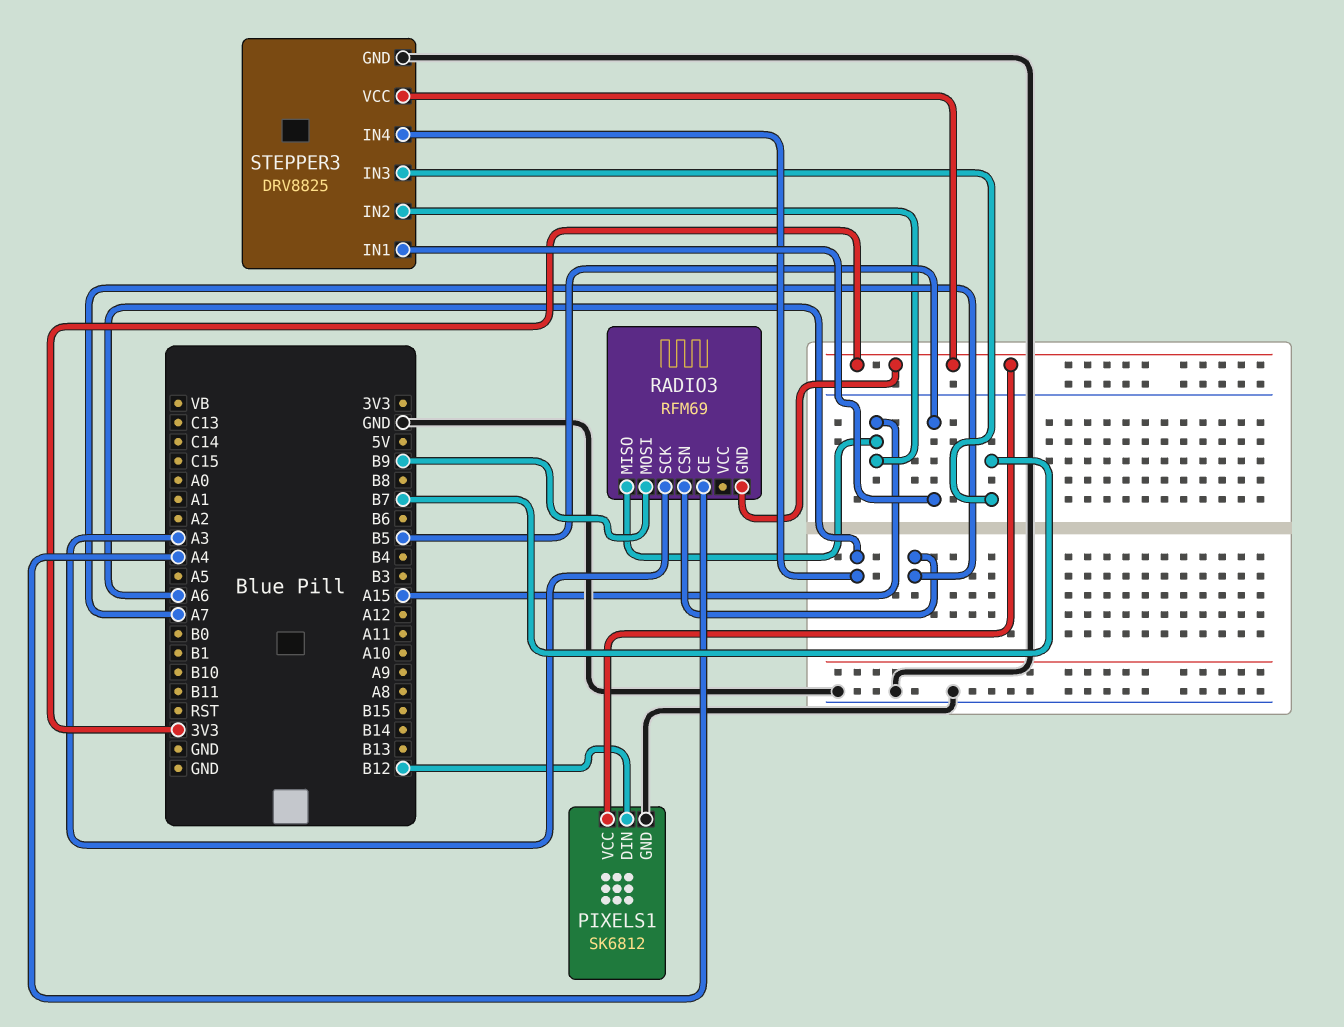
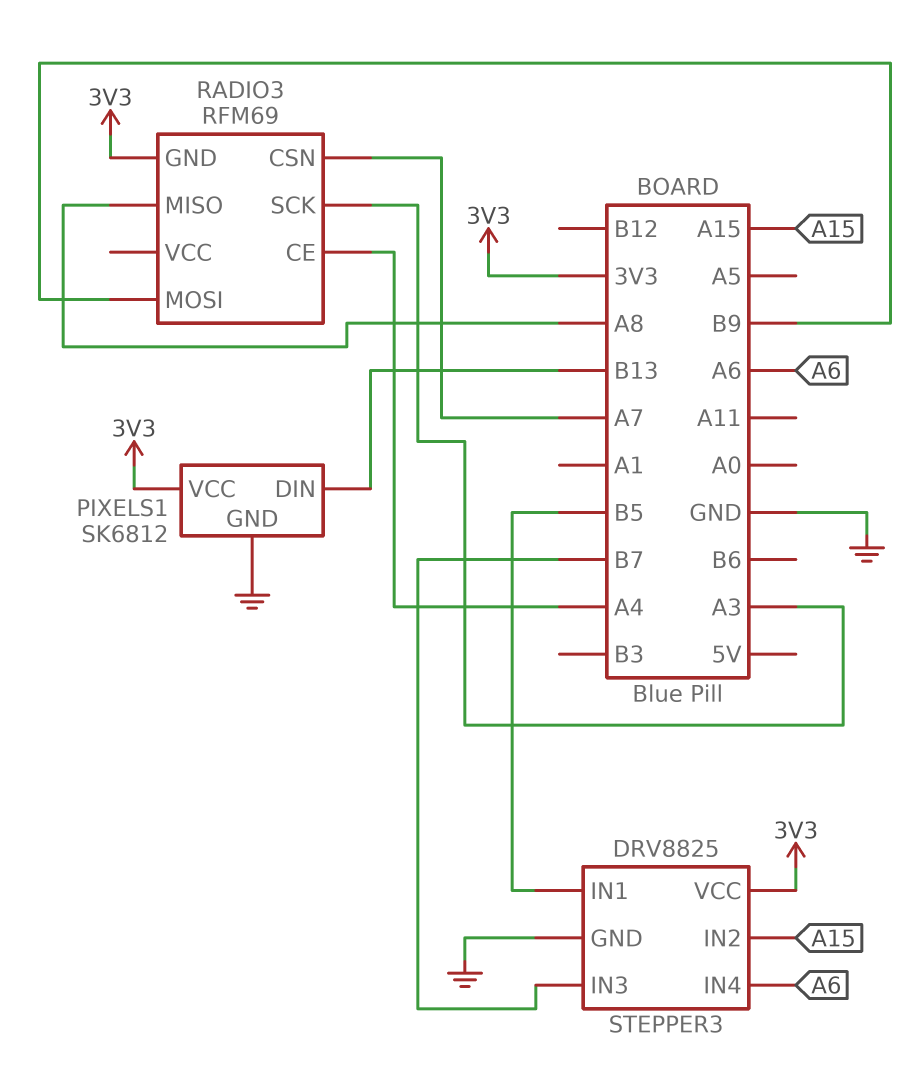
PIXELS1 pin DIN: B12 -> B13
RADIO3 pin MISO: A15 -> A8

